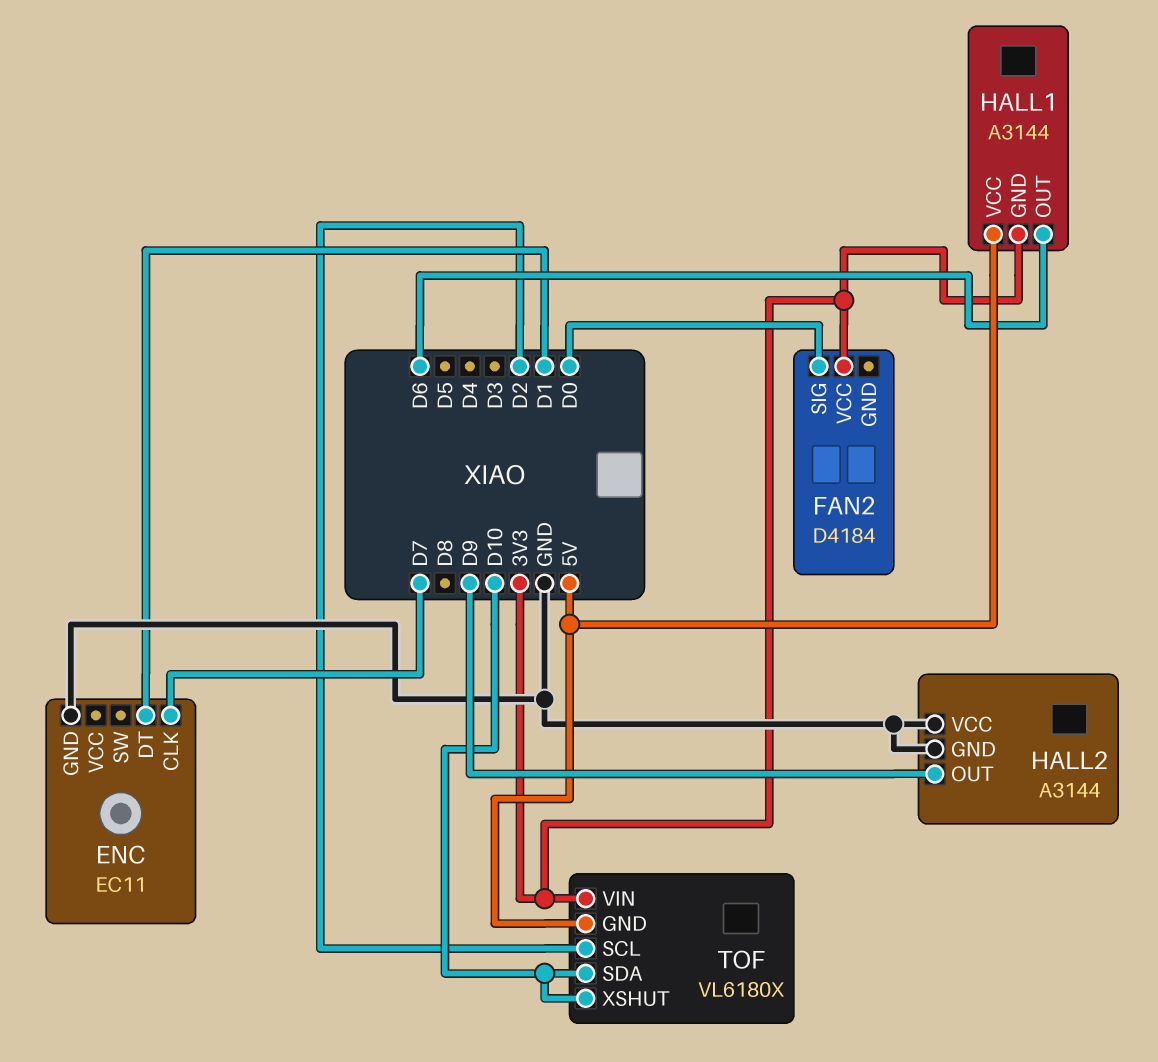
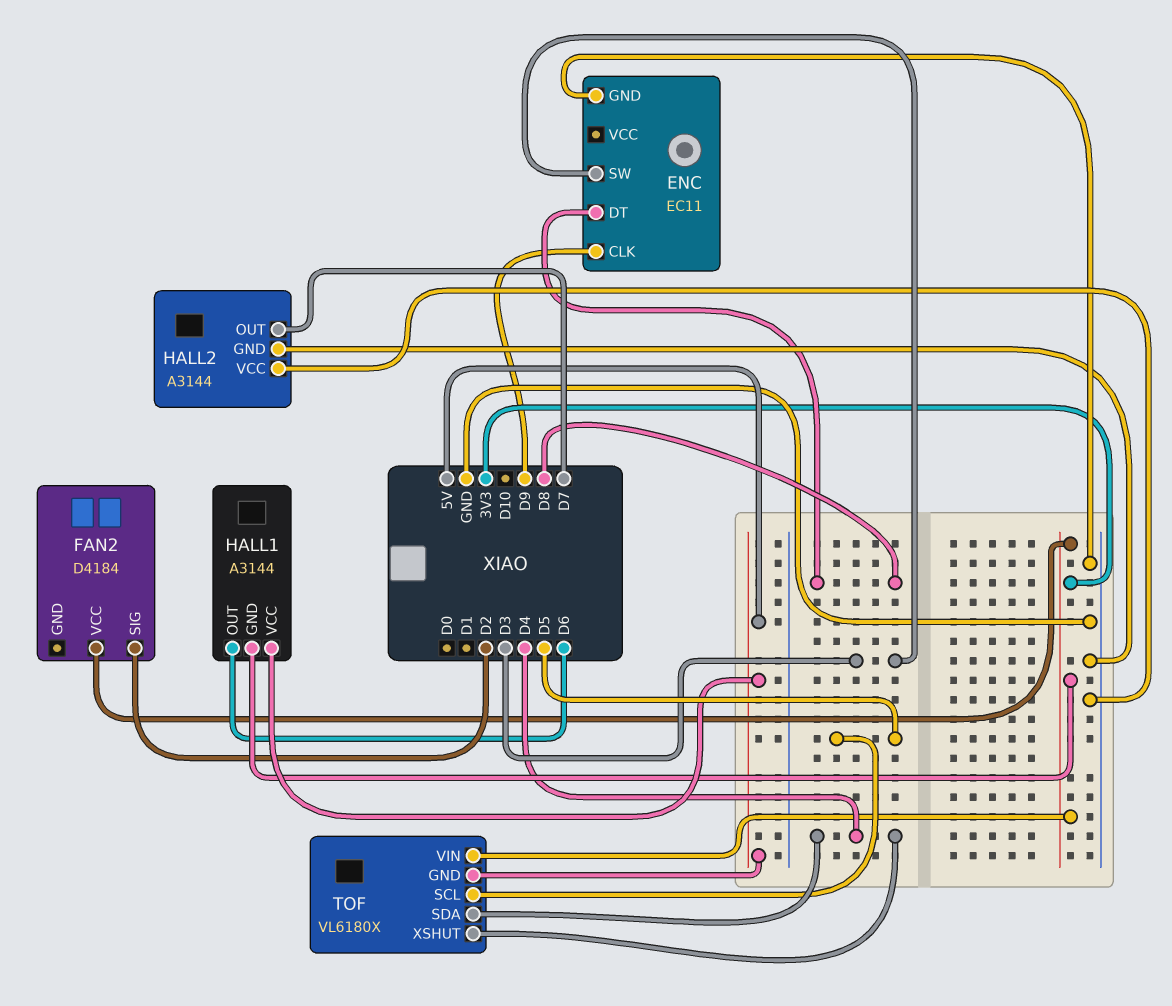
ENC pin CLK: D7 -> D9
ENC pin DT: D1 -> D8
ENC pin SW: none -> D3
FAN2 pin SIG: D0 -> D2
HALL2 pin OUT: D9 -> D7
TOF pin SCL: D2 -> D5
TOF pin SDA: D10 -> D4
TOF pin XSHUT: D10 -> D4

